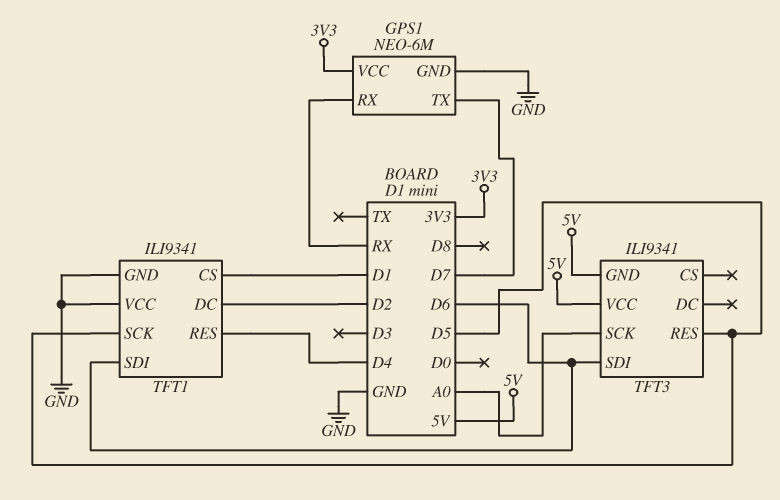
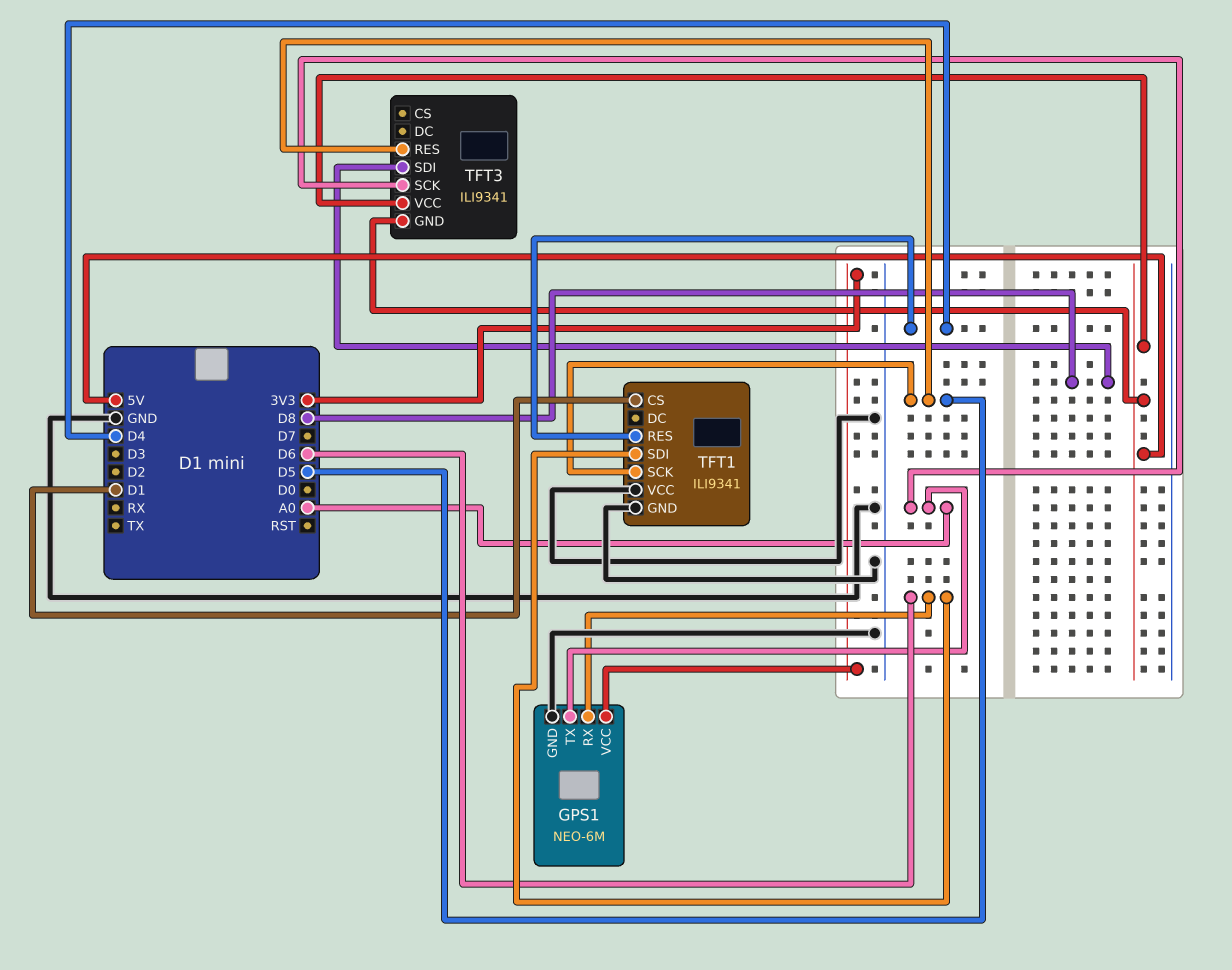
GPS1 pin RX: RX -> D6
GPS1 pin TX: D7 -> A0
TFT1 pin DC: D2 -> none
TFT3 pin SDI: D6 -> D8

